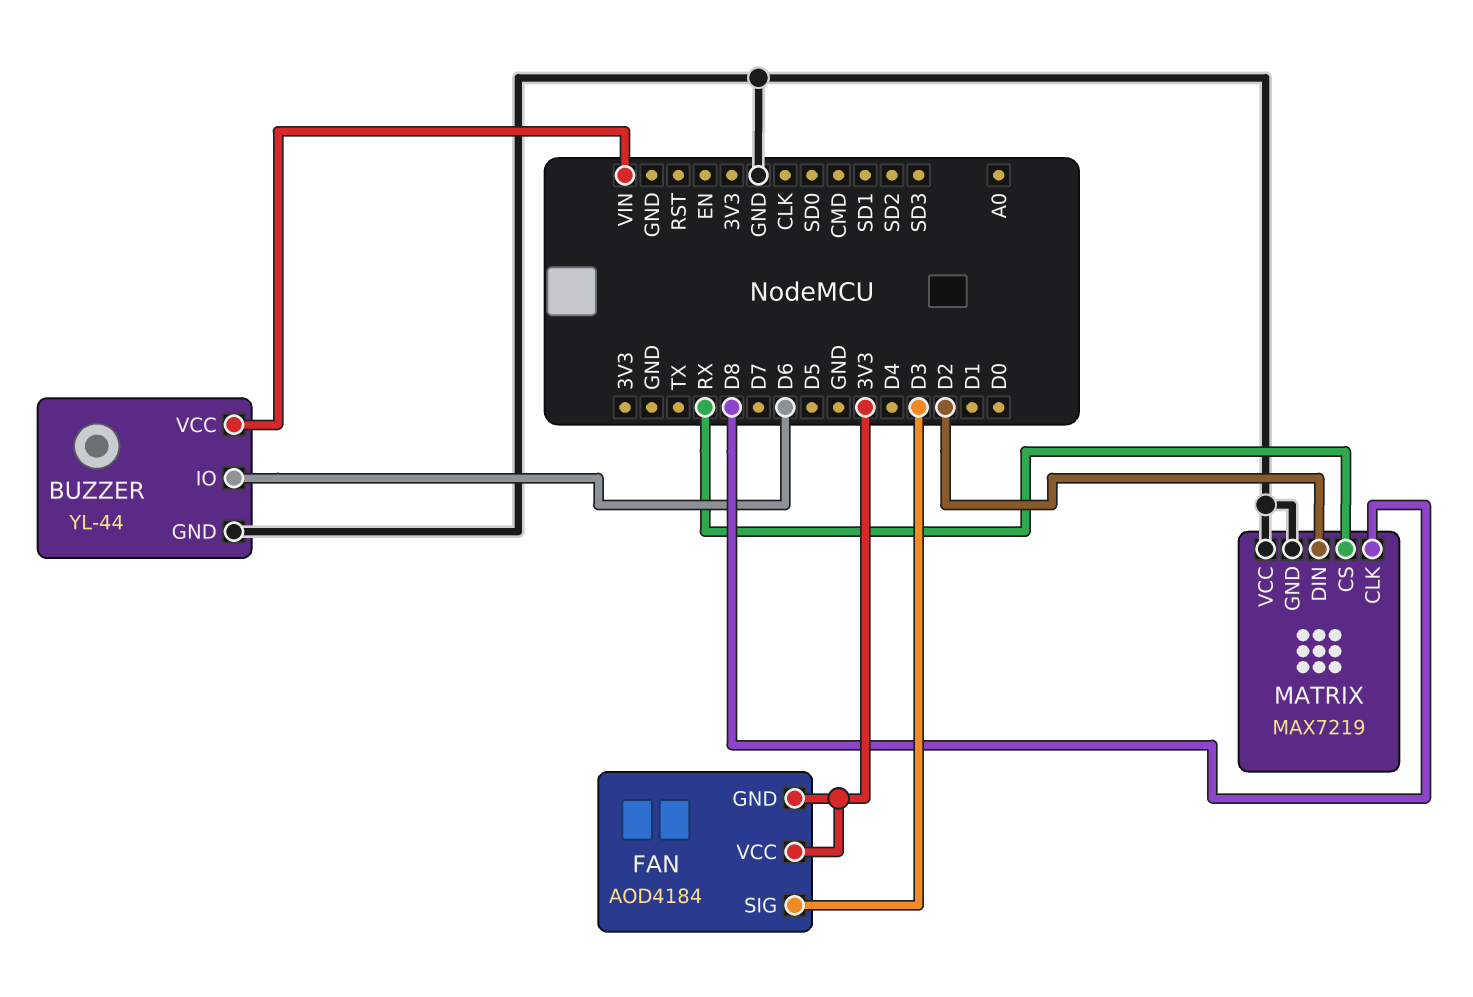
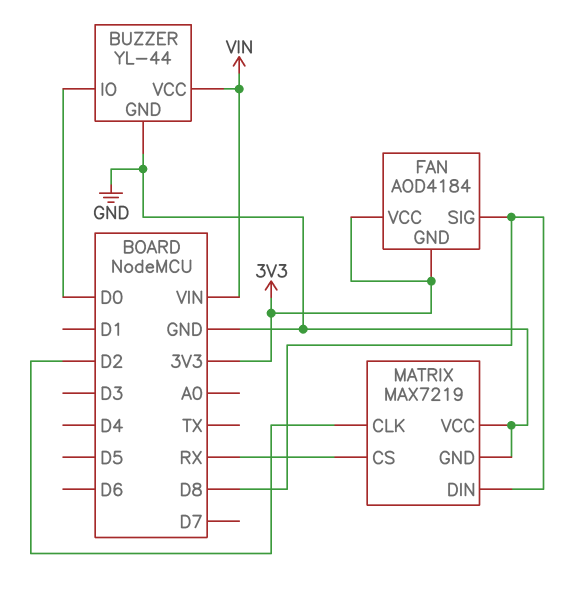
BUZZER pin IO: D6 -> D0
FAN pin SIG: D3 -> D8
MATRIX pin CLK: D8 -> D2
MATRIX pin DIN: D2 -> D8

